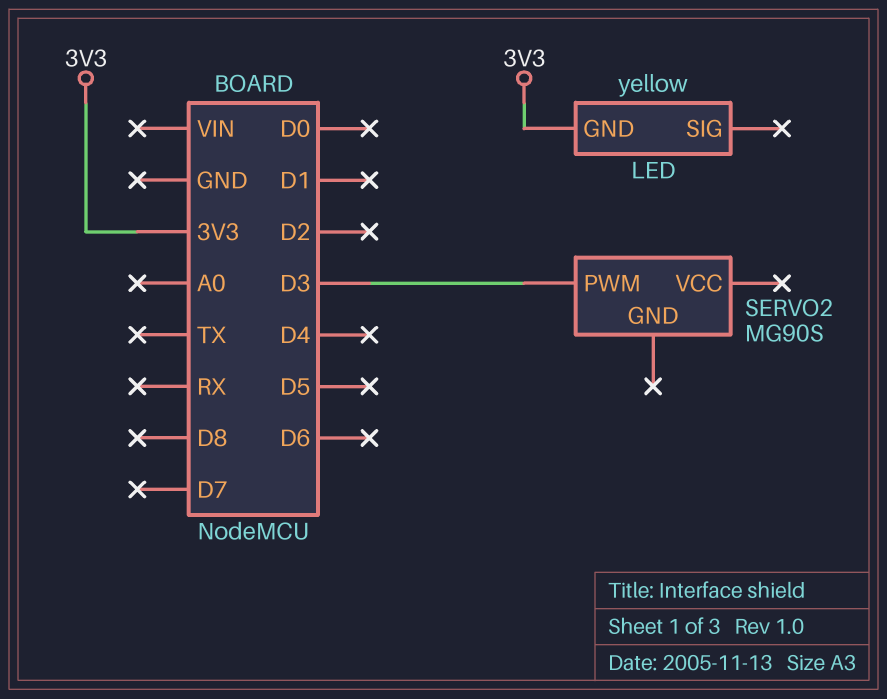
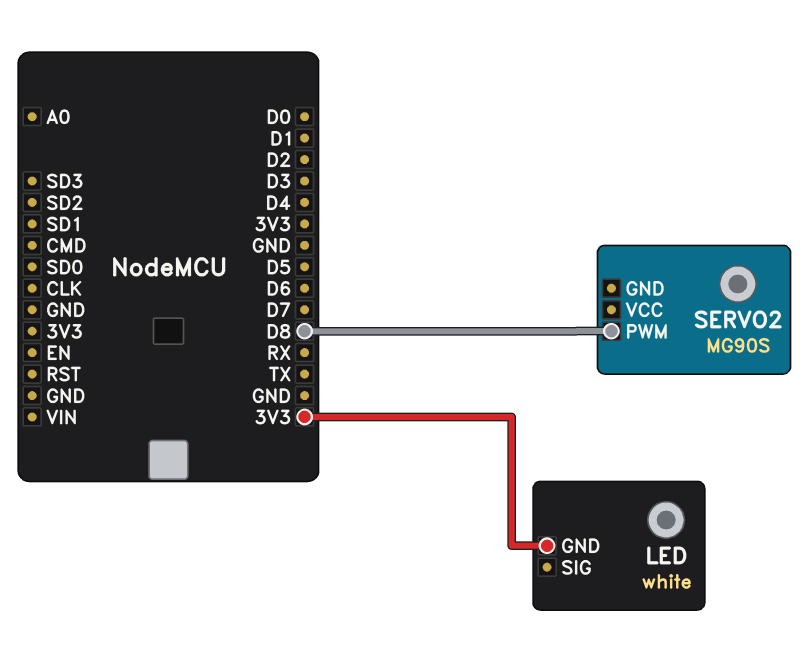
LED: yellow -> white
SERVO2 pin PWM: D3 -> D8

